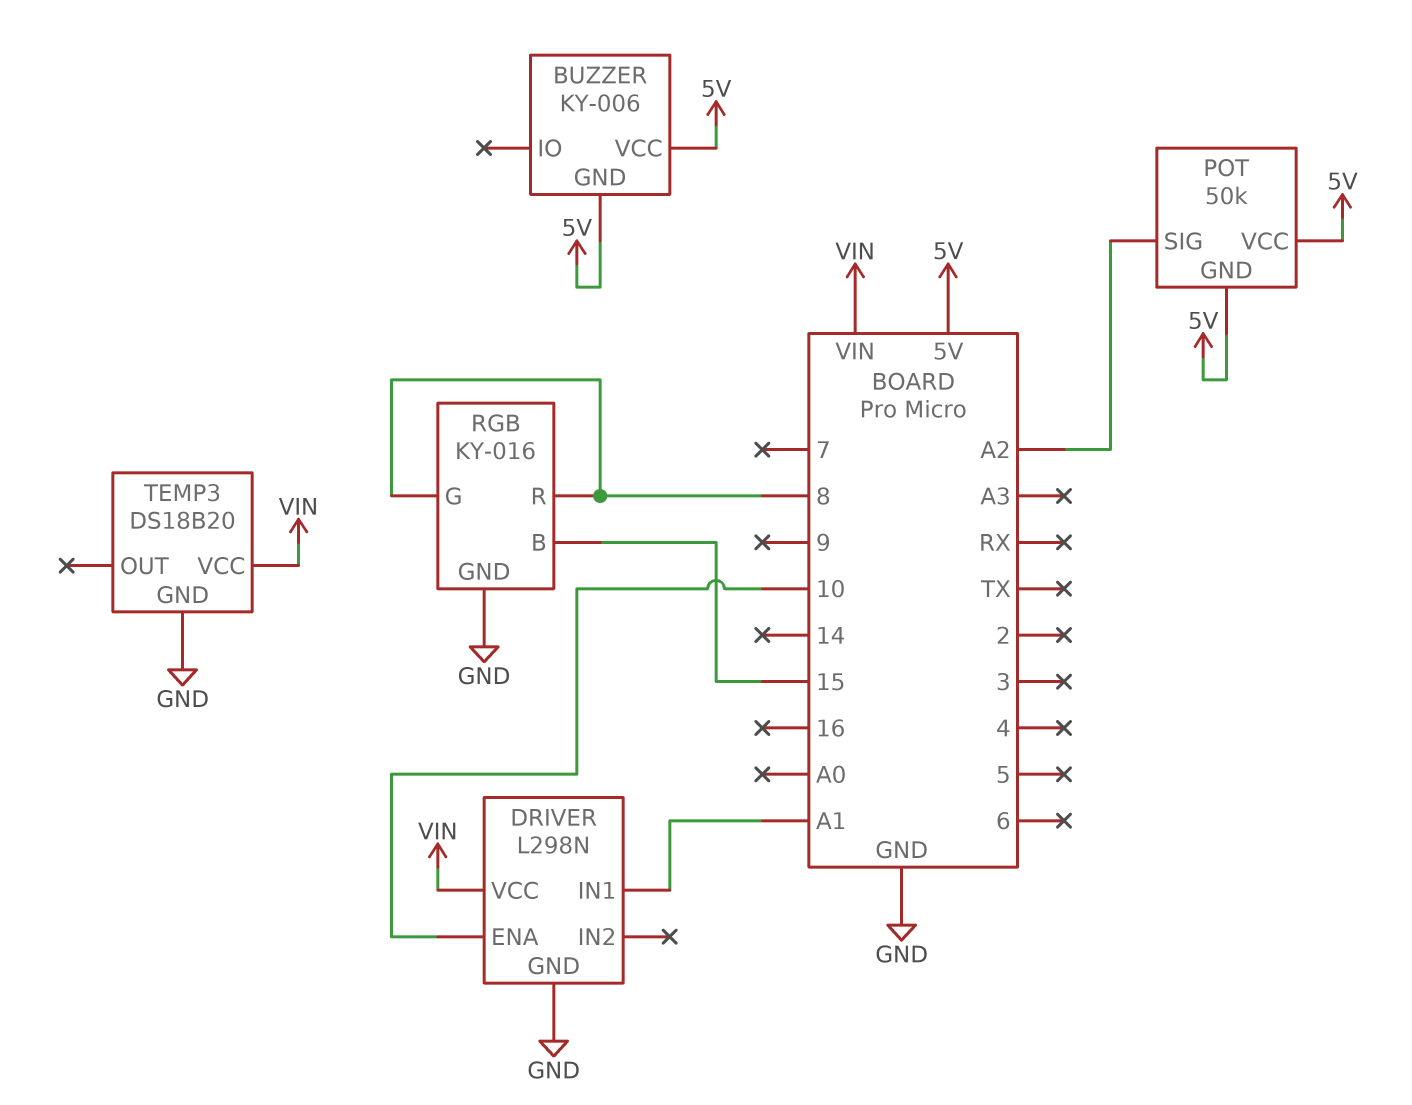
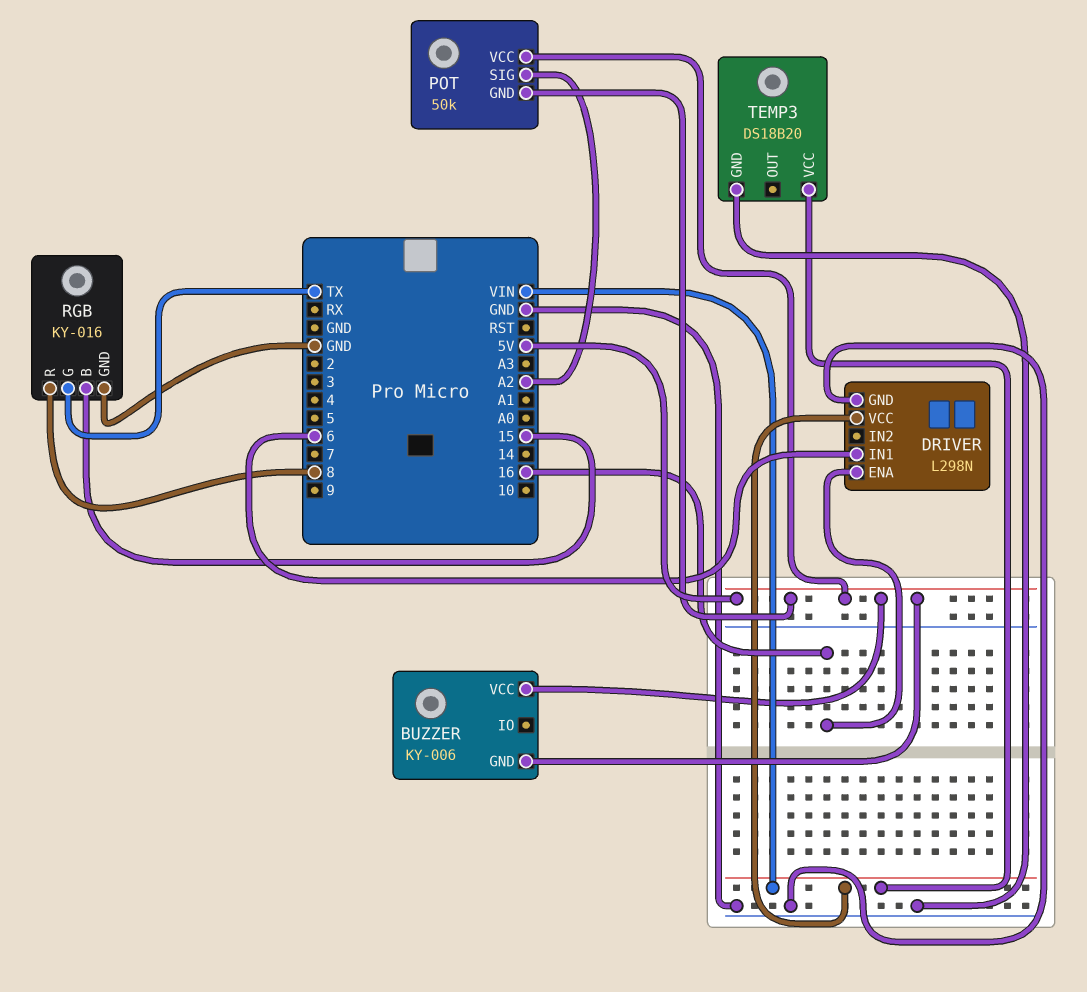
DRIVER pin ENA: 10 -> 16
DRIVER pin IN1: A1 -> 6
RGB pin G: 8 -> TX

